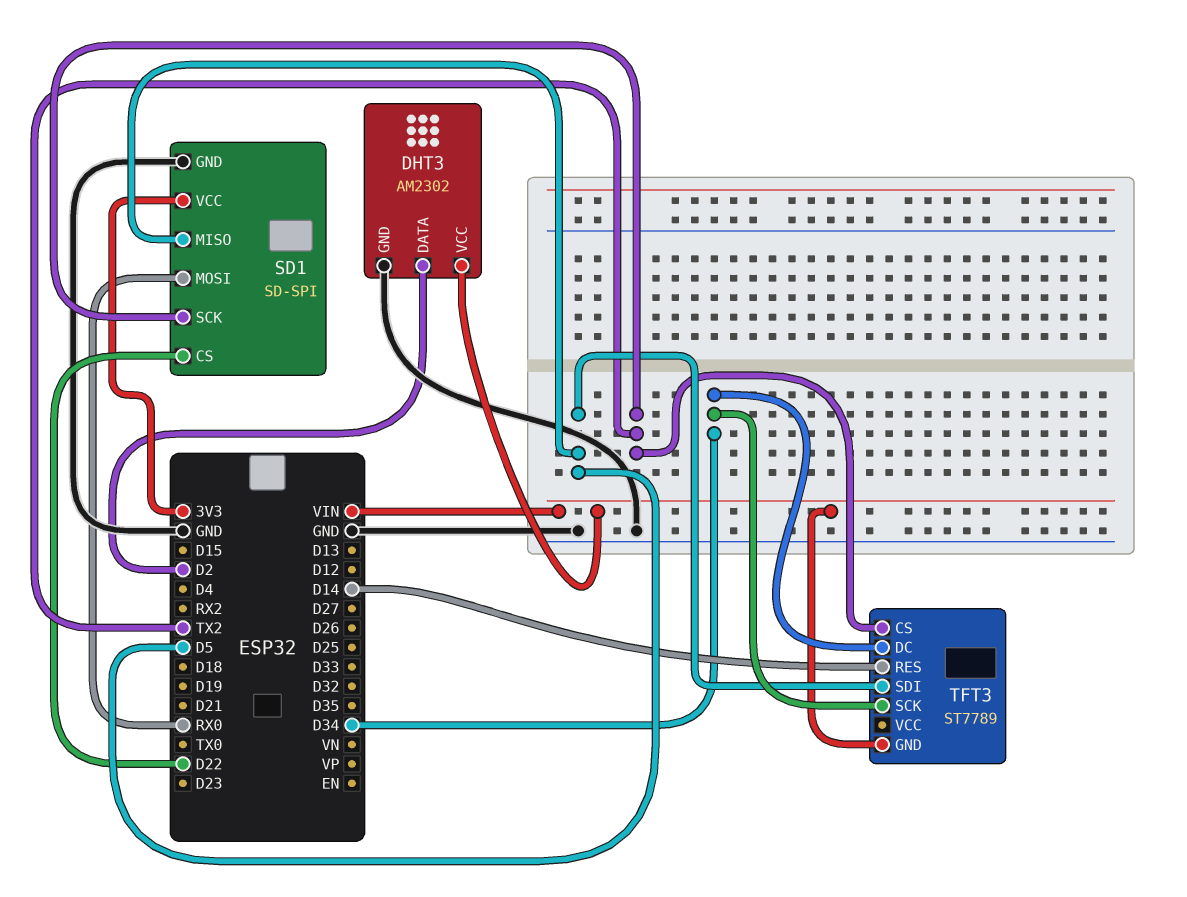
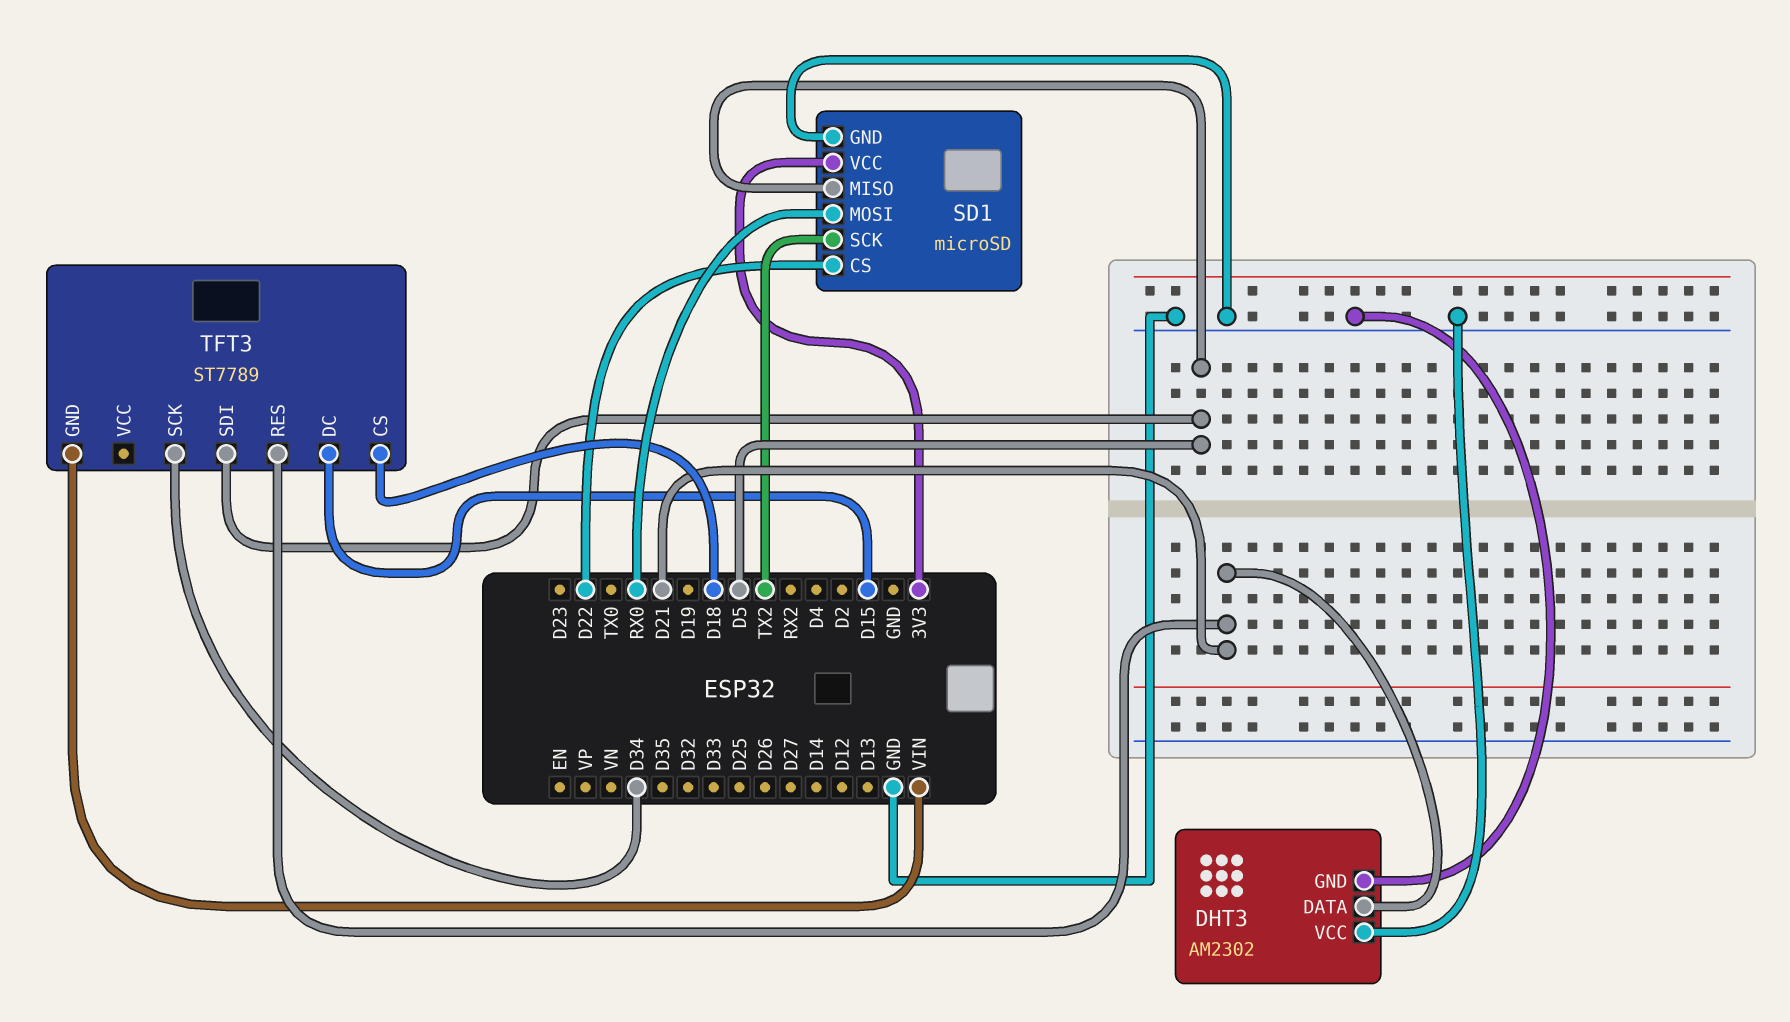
DHT3 pin DATA: D2 -> D21
DHT3 pin VCC: VIN -> GND
SD1: SD-SPI -> microSD
TFT3 pin CS: TX2 -> D18
TFT3 pin DC: D34 -> D15
TFT3 pin RES: D14 -> D21

